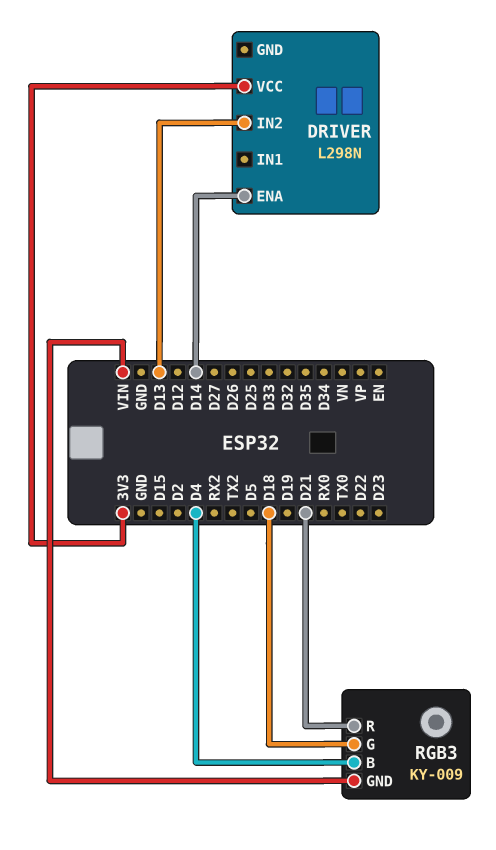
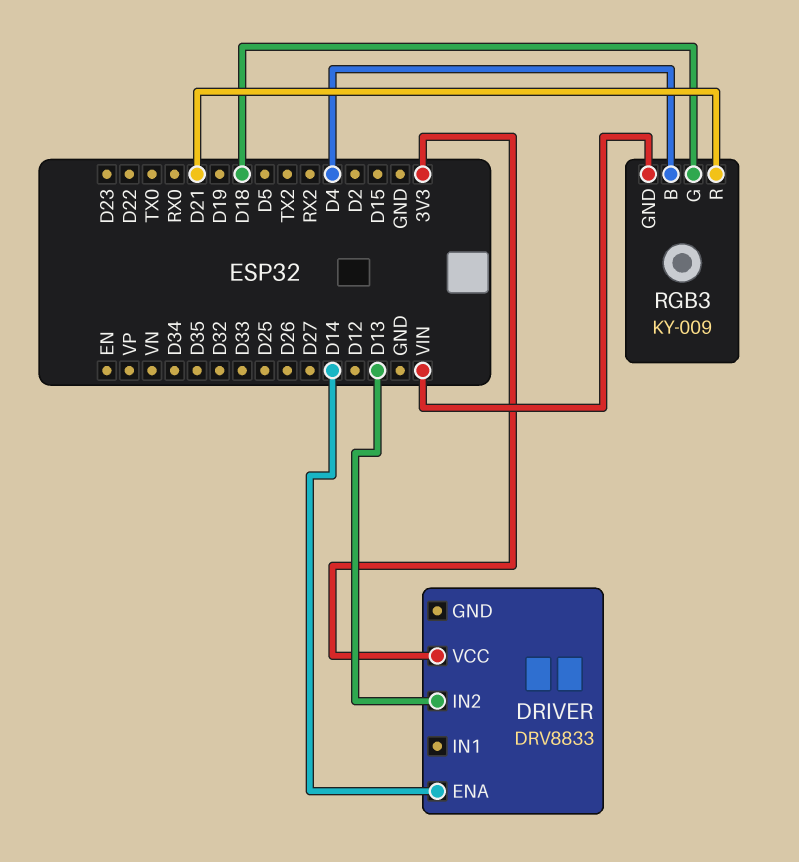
DRIVER: L298N -> DRV8833

